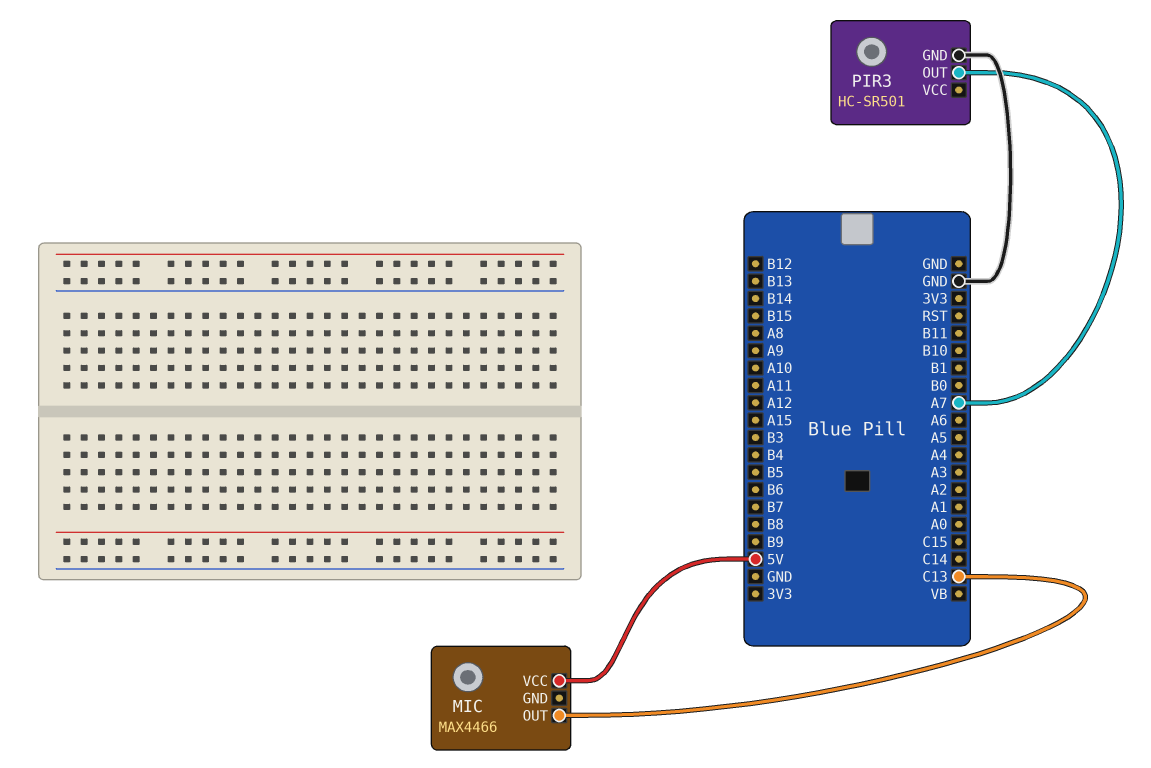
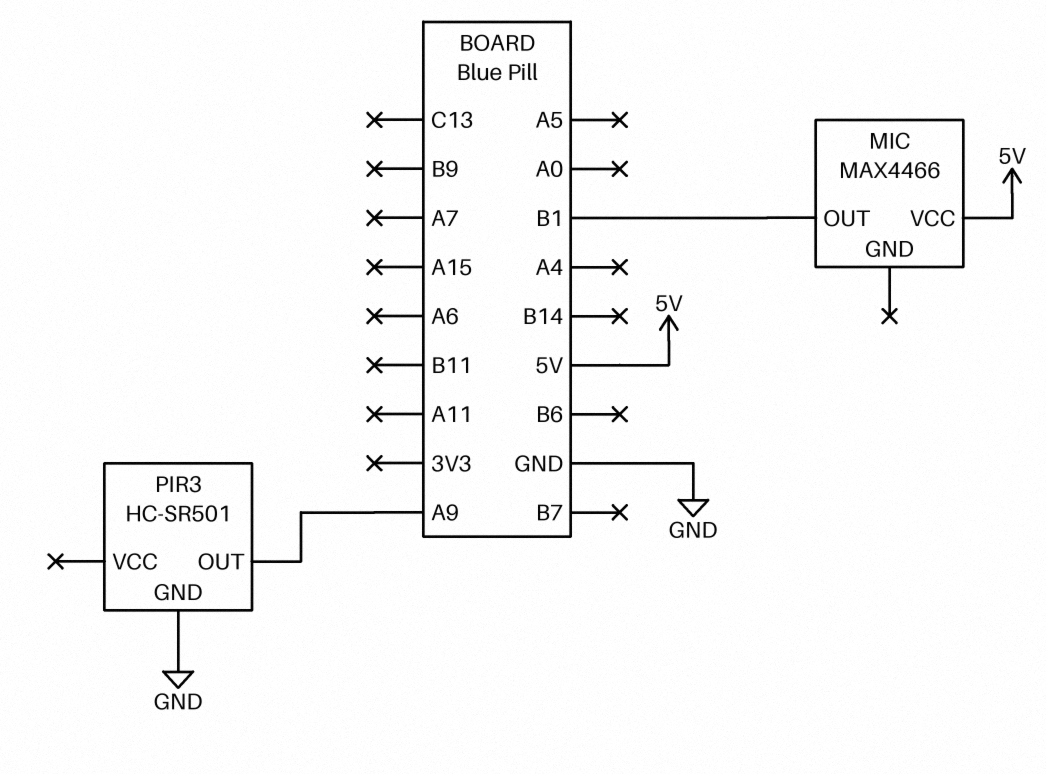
MIC pin OUT: C13 -> B1
PIR3 pin OUT: A7 -> A9

